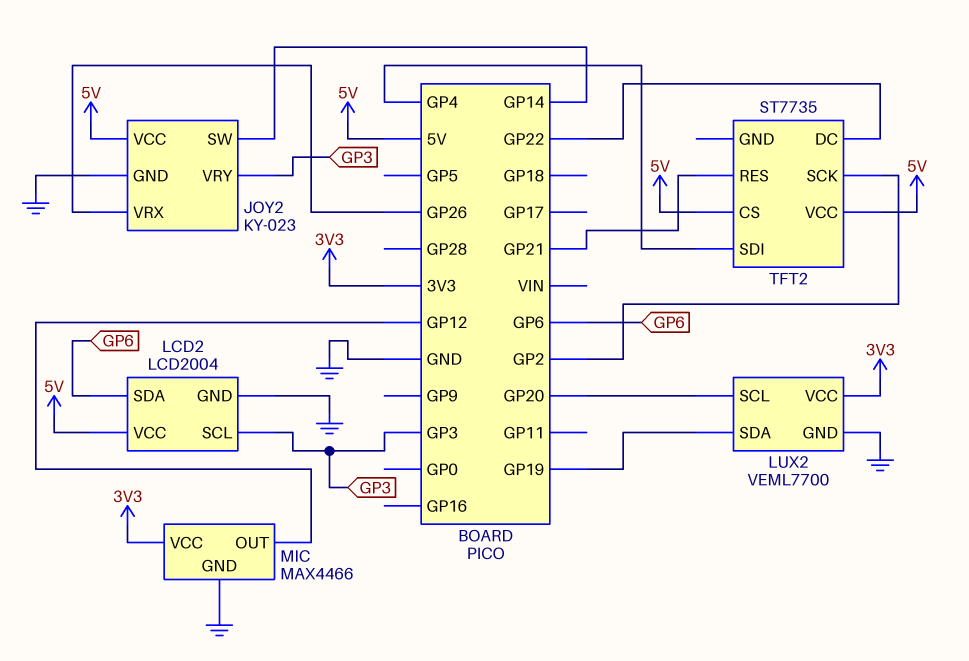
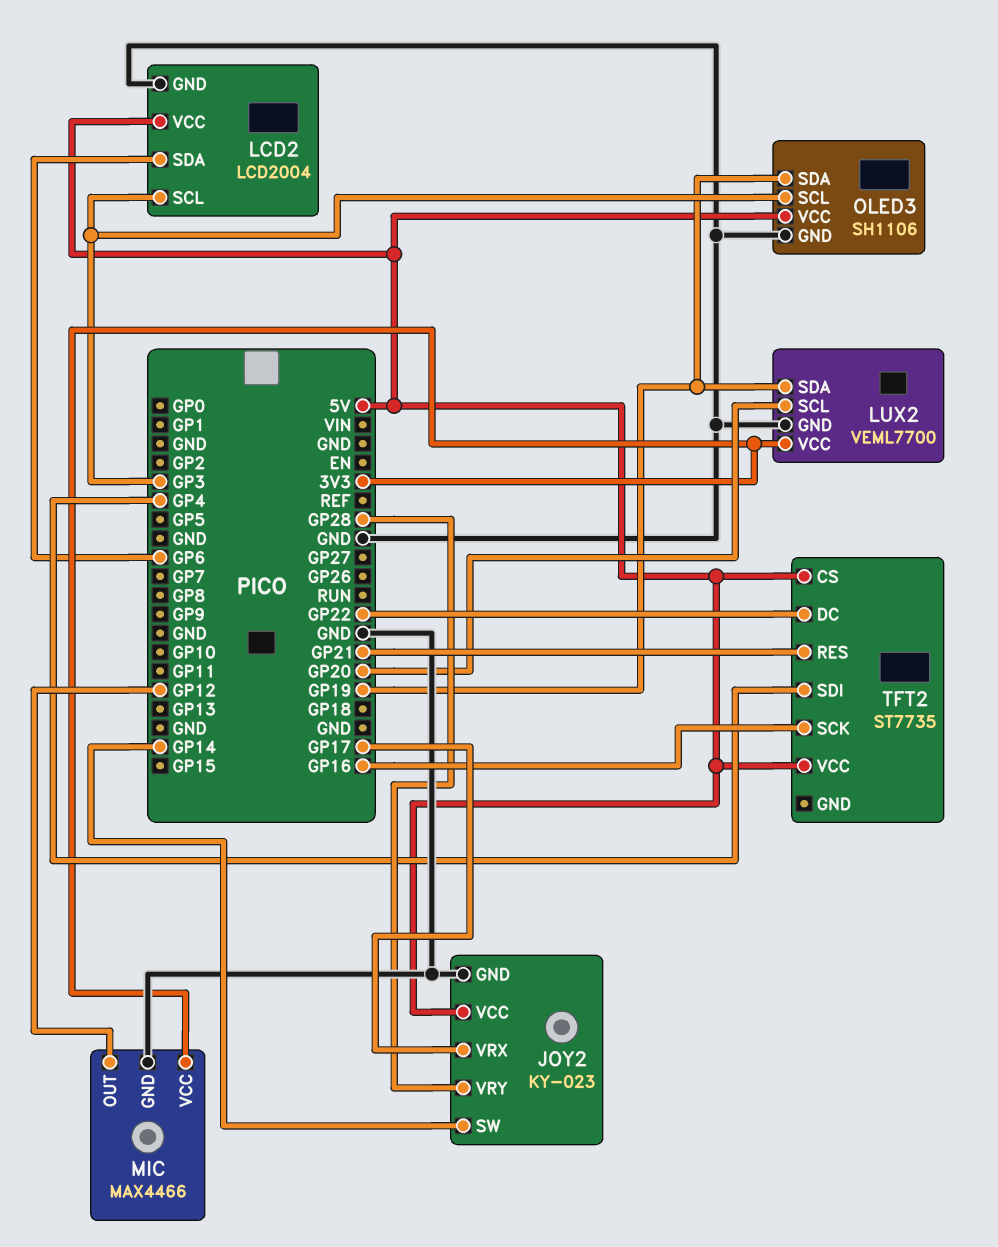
JOY2 pin VRX: GP26 -> GP17
JOY2 pin VRY: GP3 -> GP28
OLED3: none -> SH1106
OLED3 pin GND: none -> GND
OLED3 pin SCL: none -> GP3
OLED3 pin SDA: none -> GP19
OLED3 pin VCC: none -> 5V
TFT2 pin SCK: GP2 -> GP16

